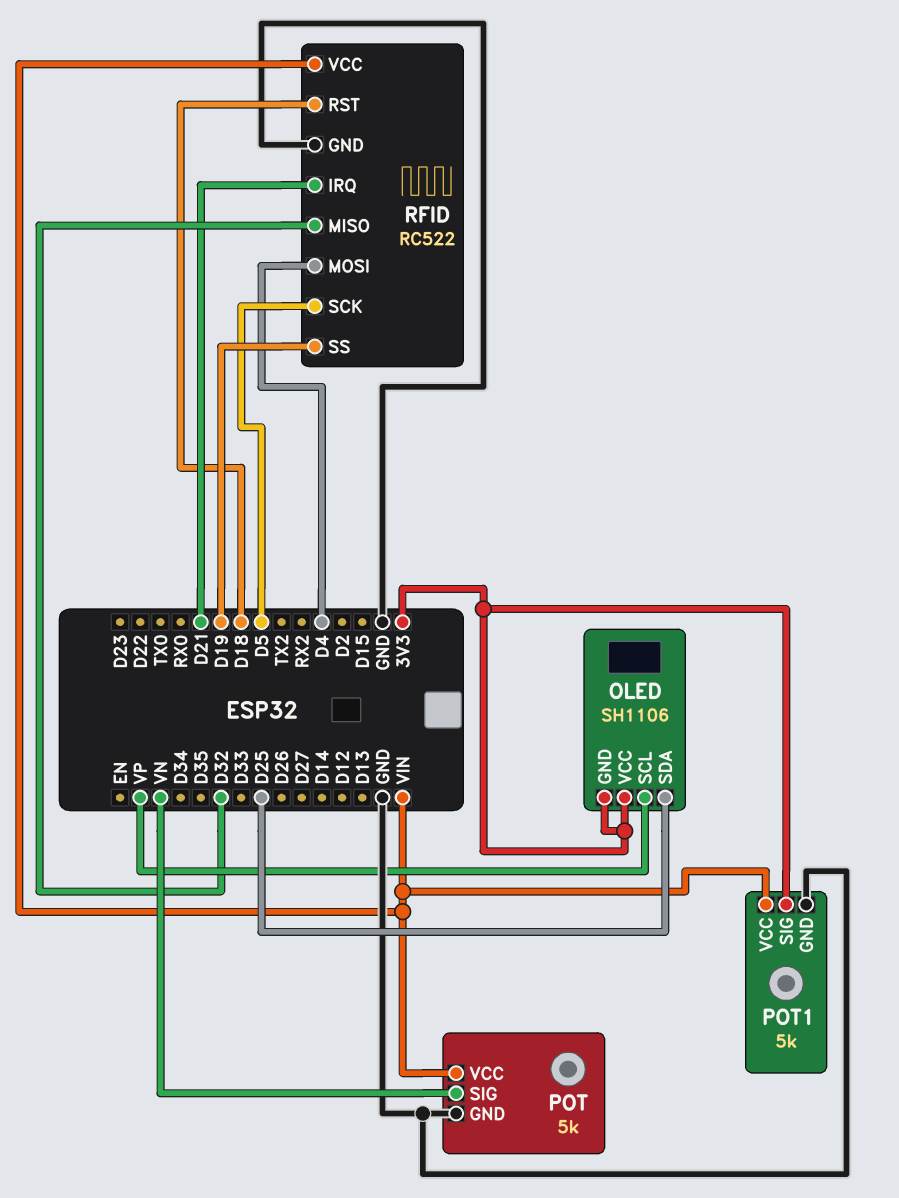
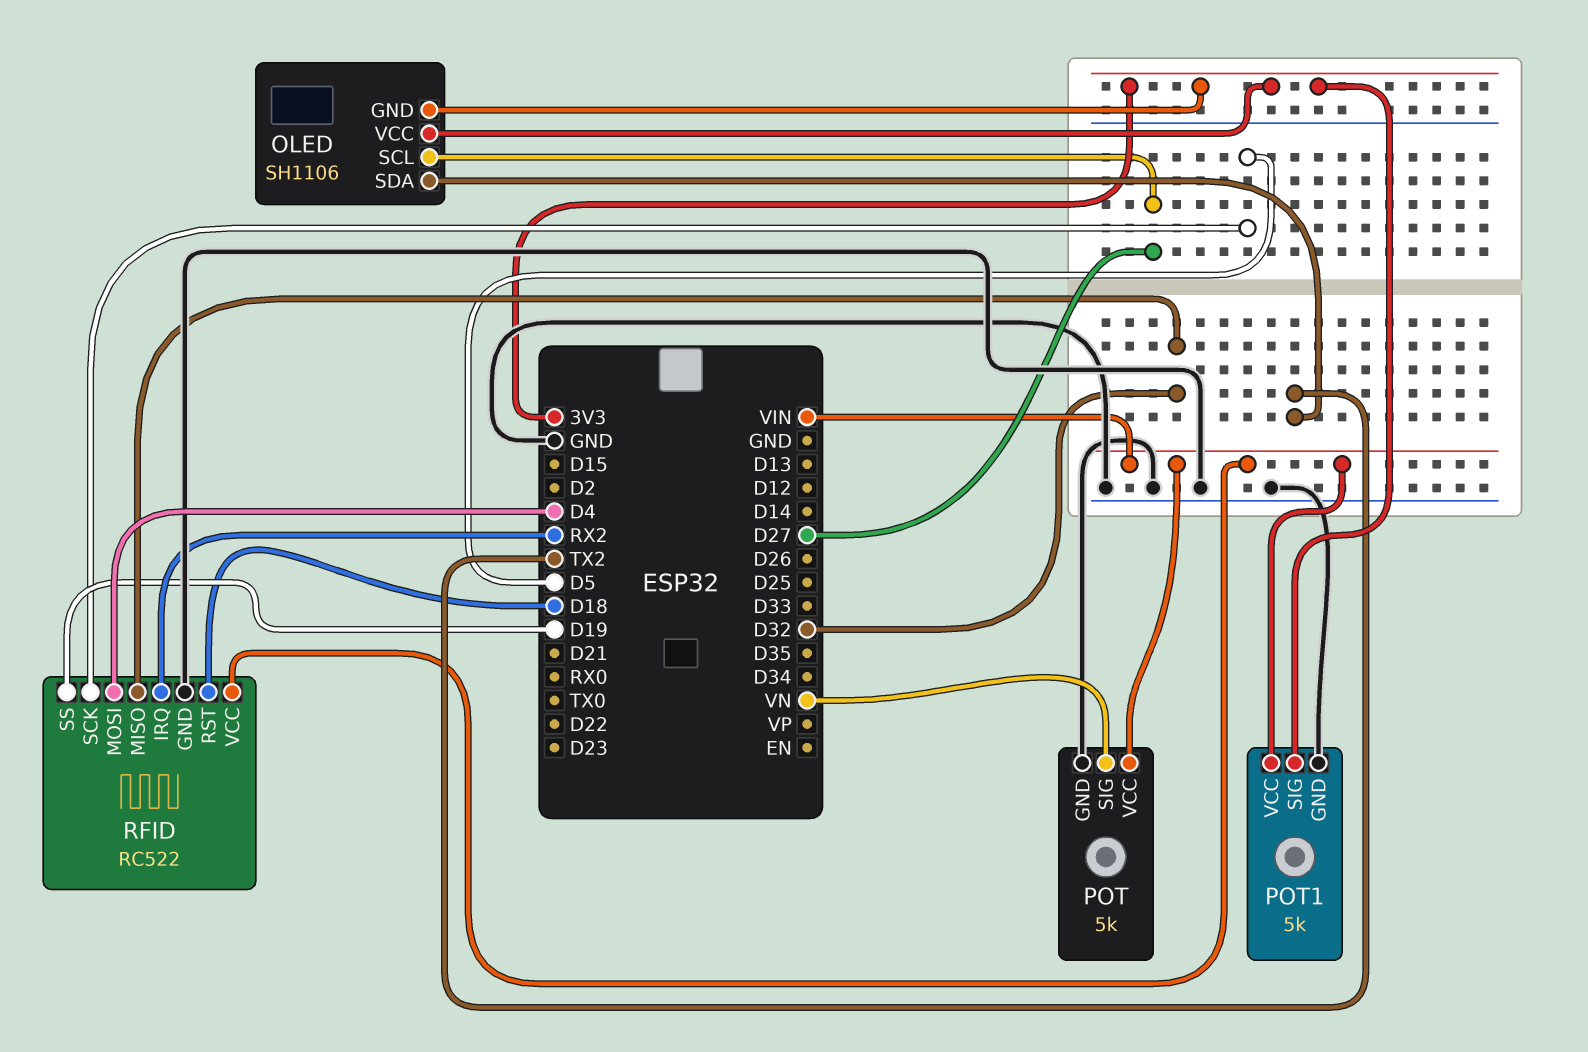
OLED pin SCL: VP -> D27
OLED pin SDA: D25 -> TX2
RFID pin IRQ: D21 -> RX2

